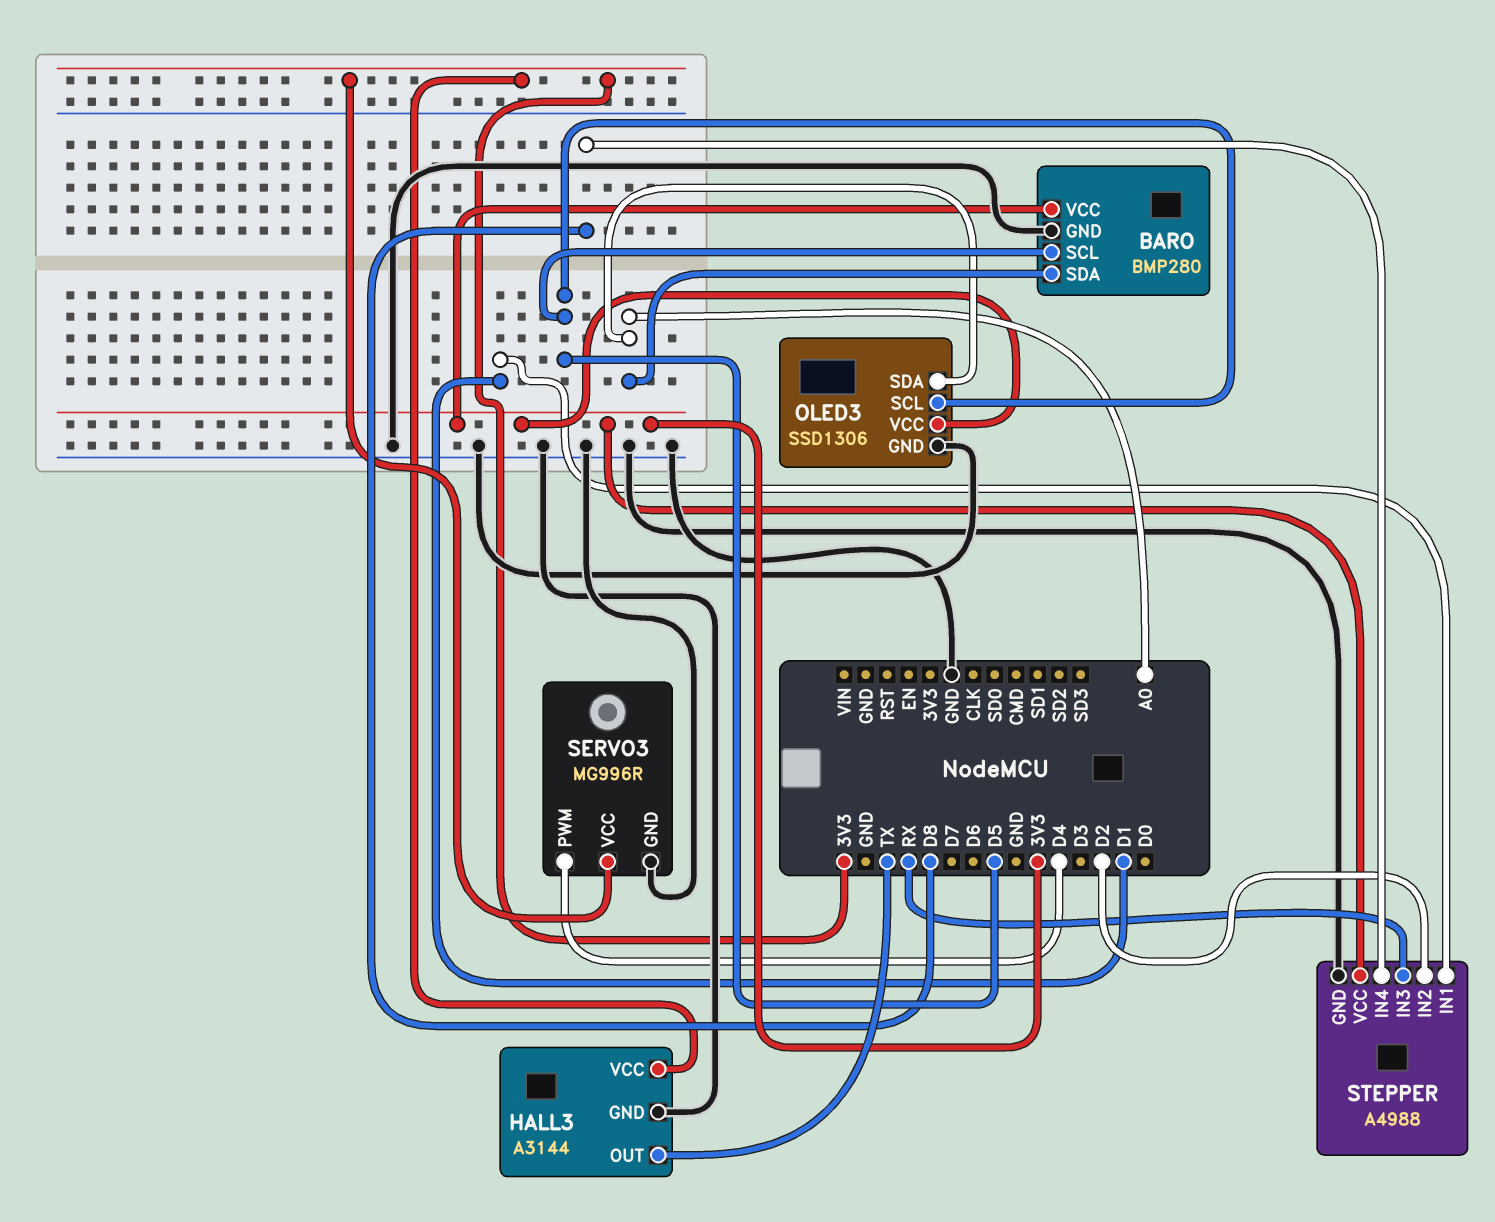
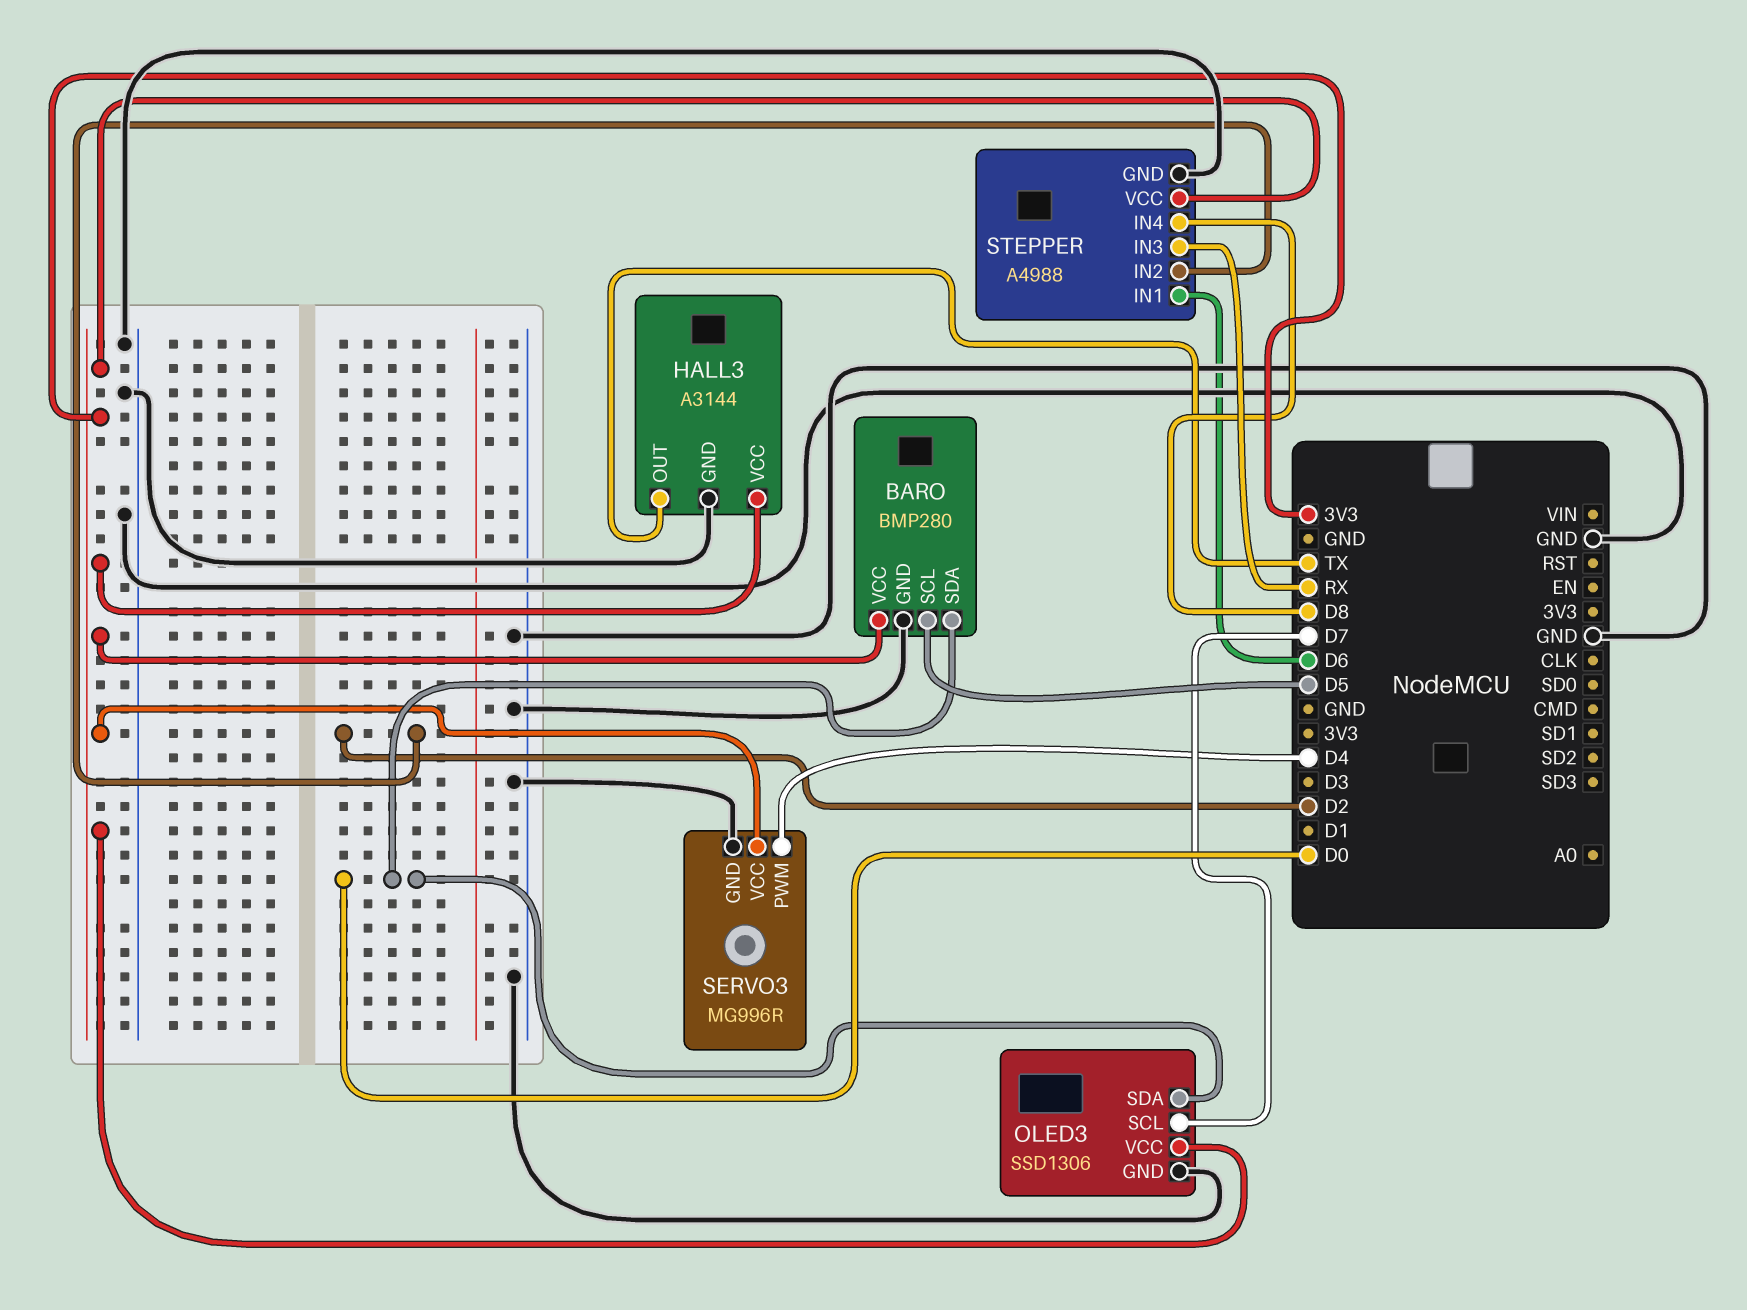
BARO pin SDA: A0 -> D0
OLED3 pin SCL: D5 -> D7
OLED3 pin SDA: A0 -> D0
STEPPER pin IN1: D1 -> D6

